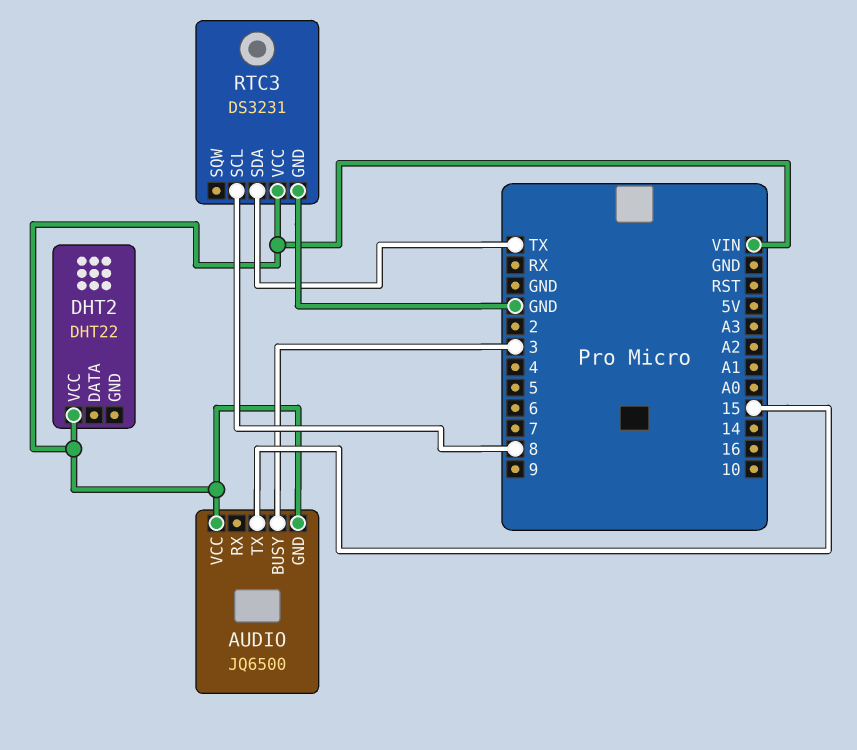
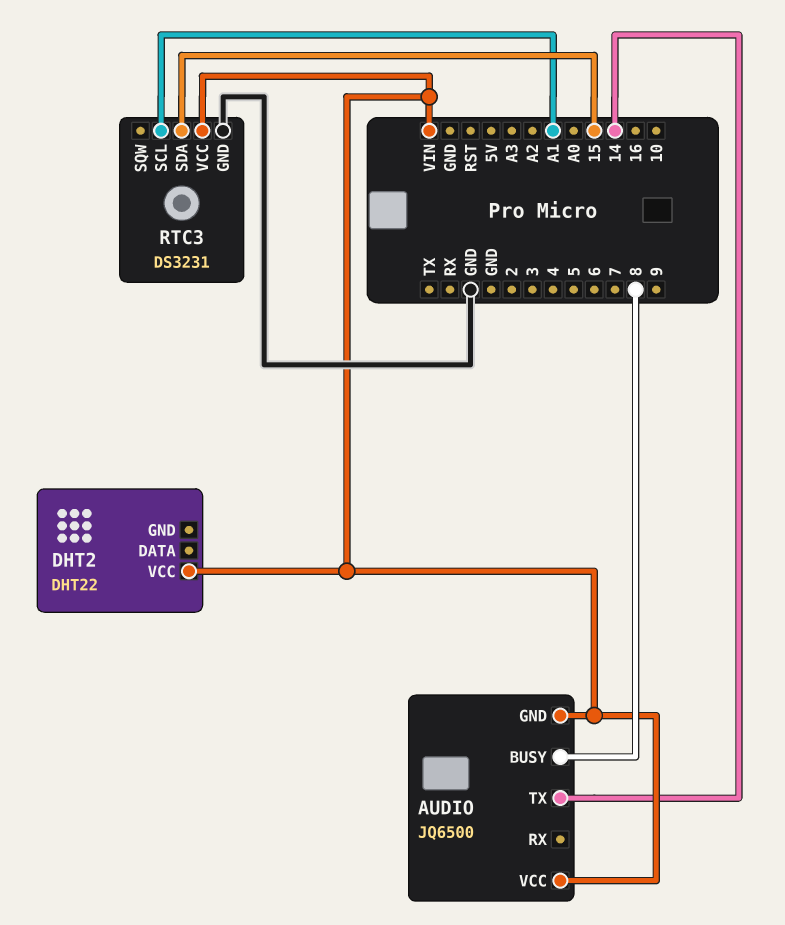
AUDIO pin BUSY: 3 -> 8
AUDIO pin TX: 15 -> 14
RTC3 pin SCL: 8 -> A1
RTC3 pin SDA: TX -> 15

